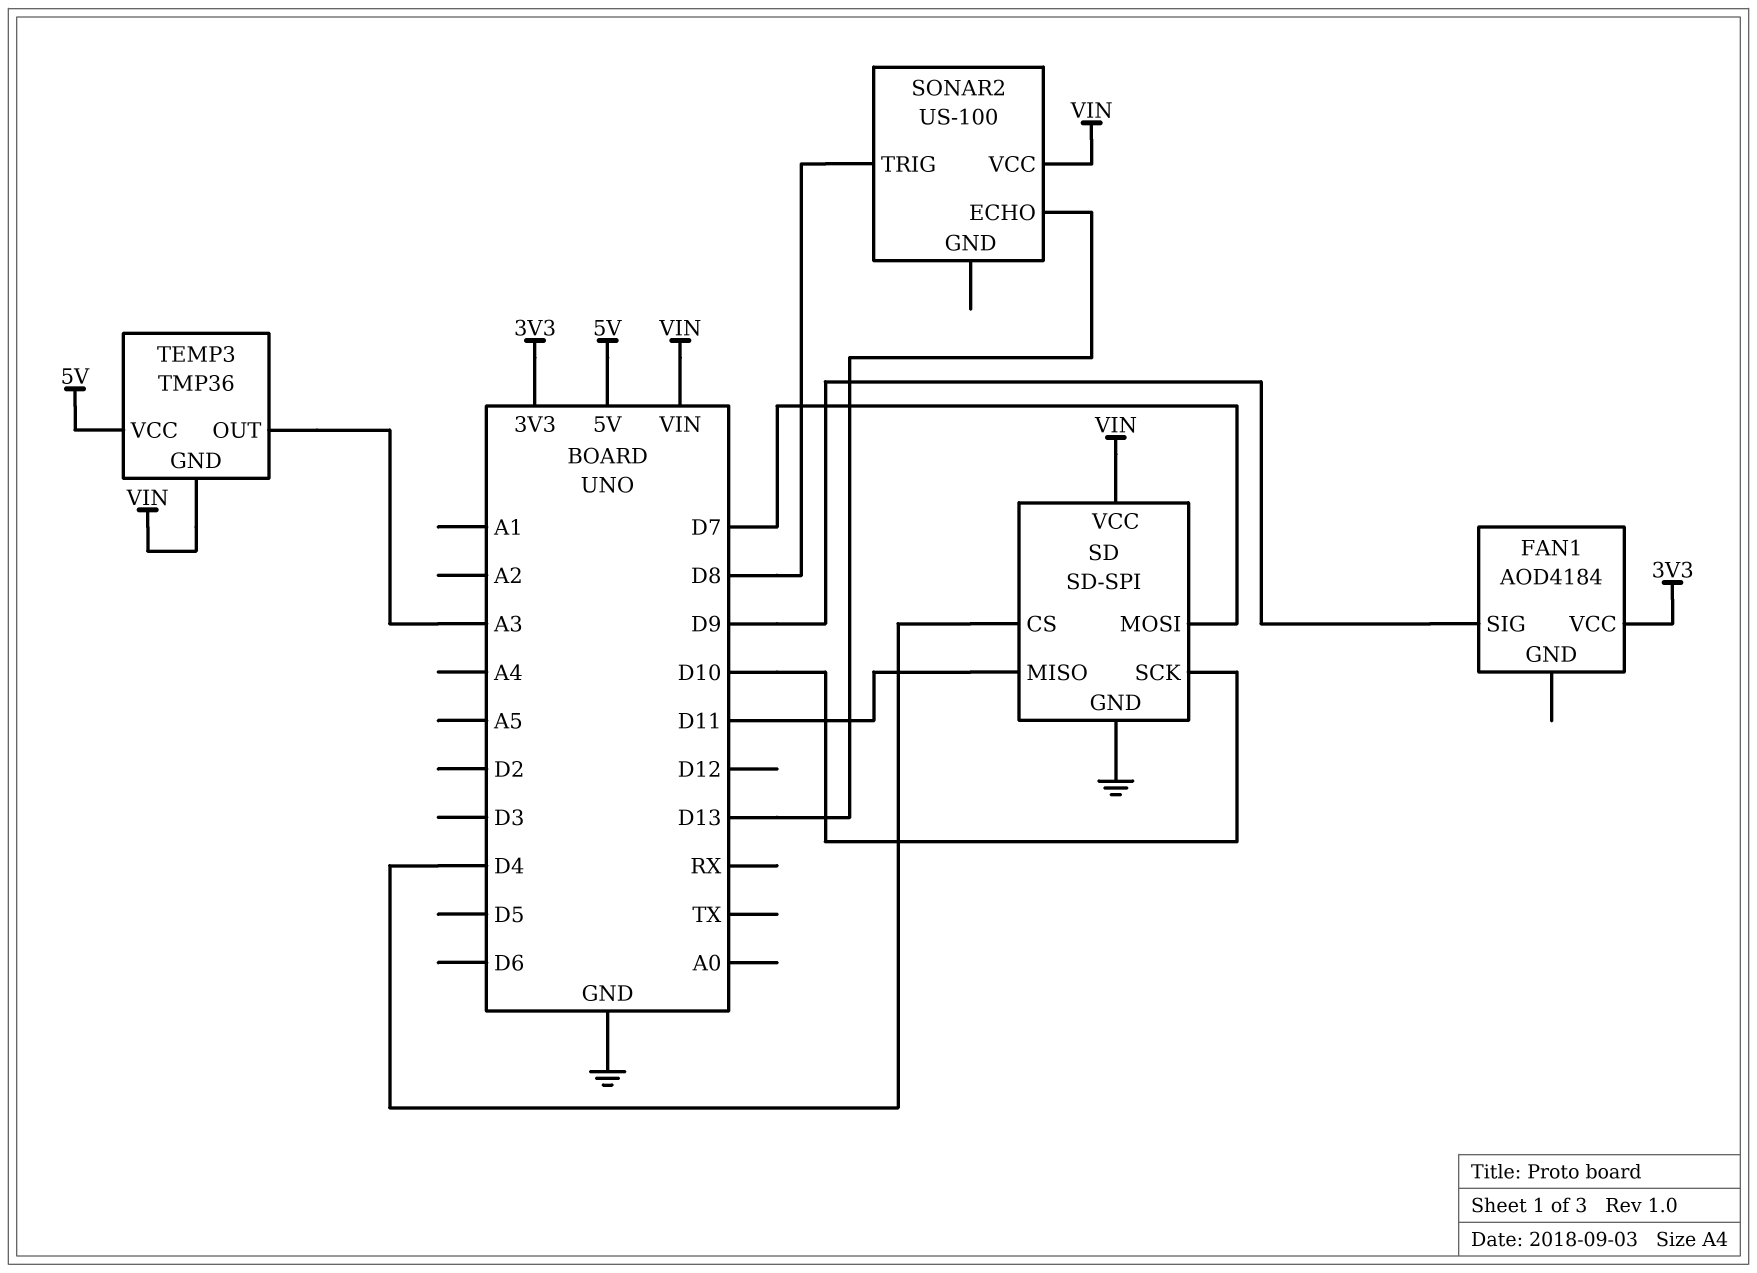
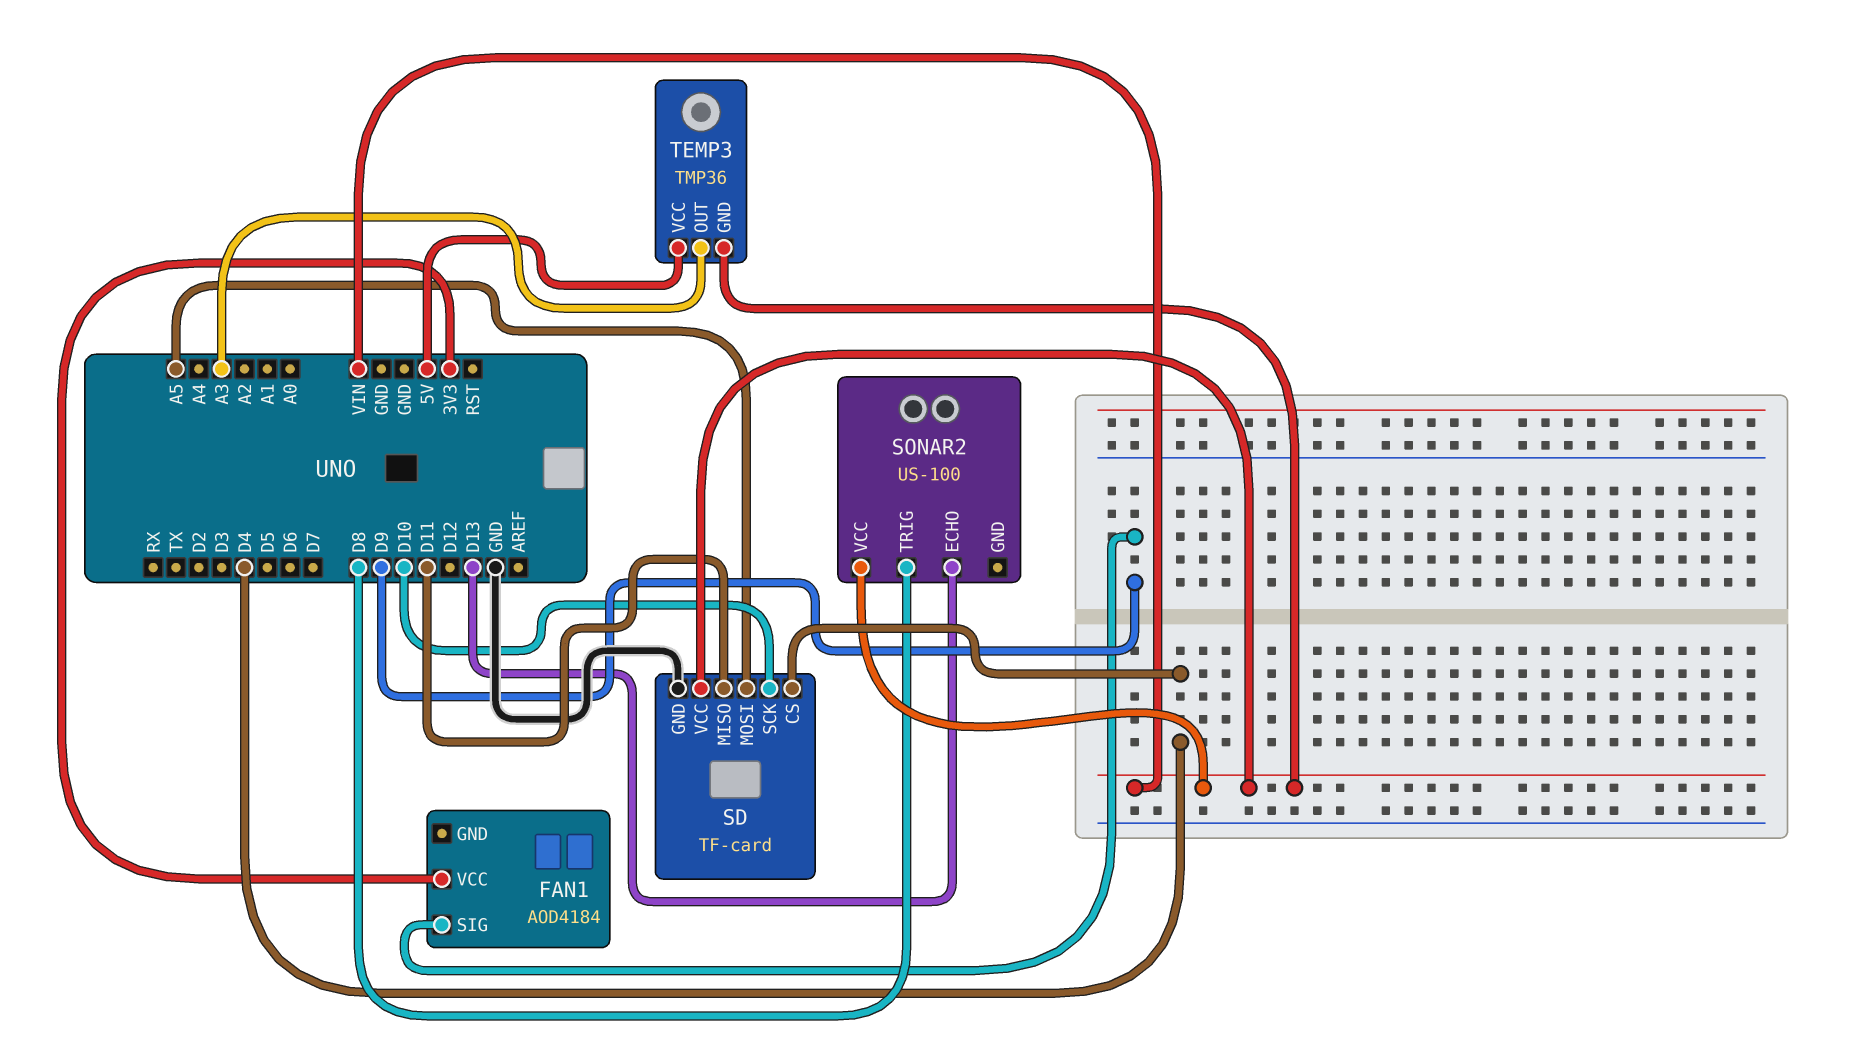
SD: SD-SPI -> TF-card
SD pin MOSI: D7 -> A5

